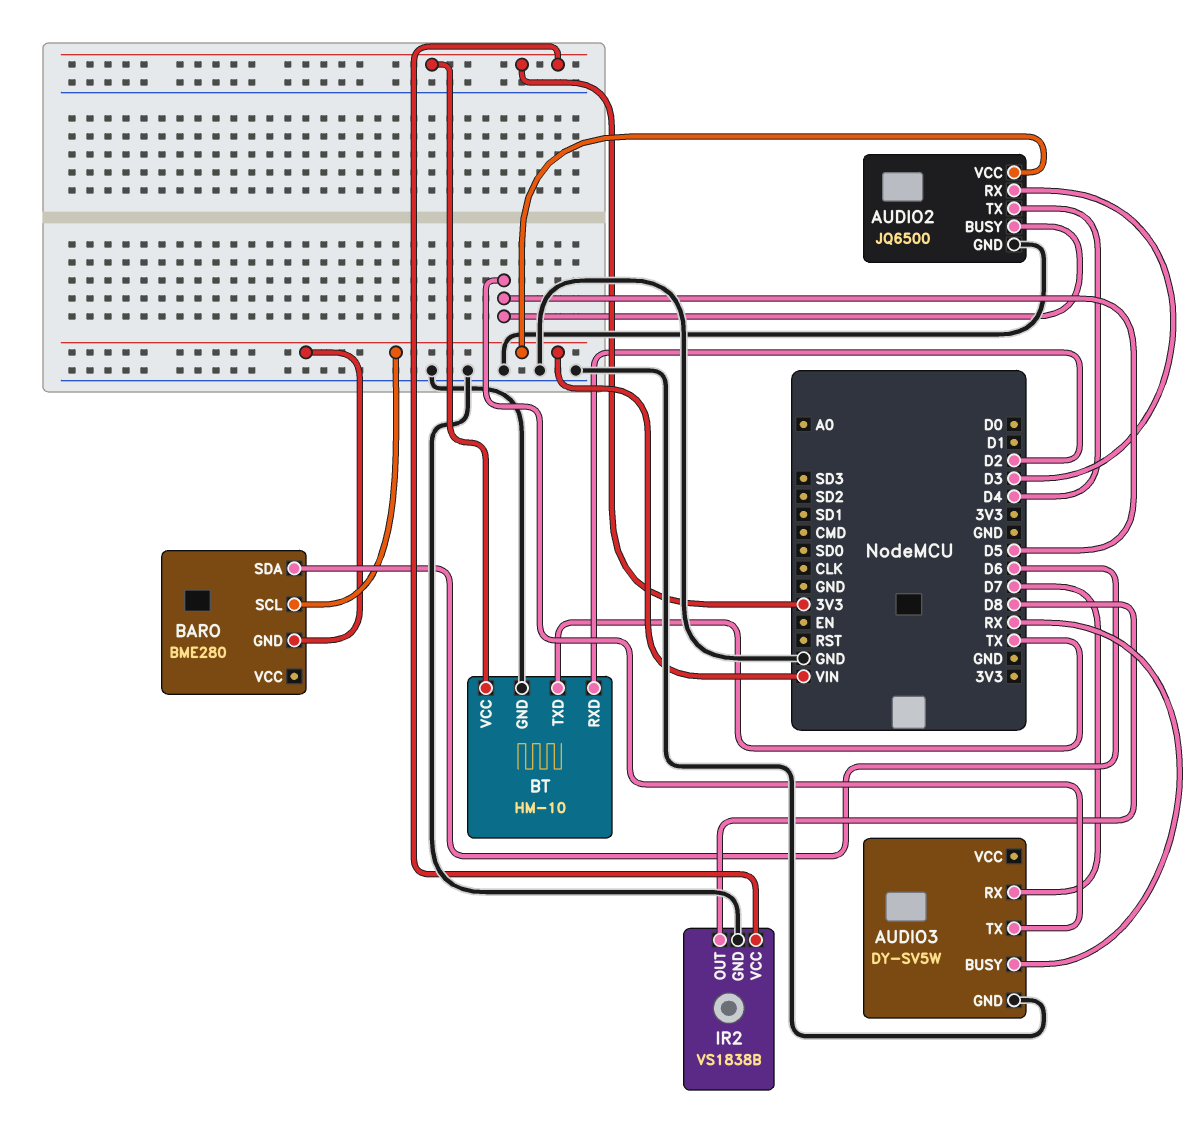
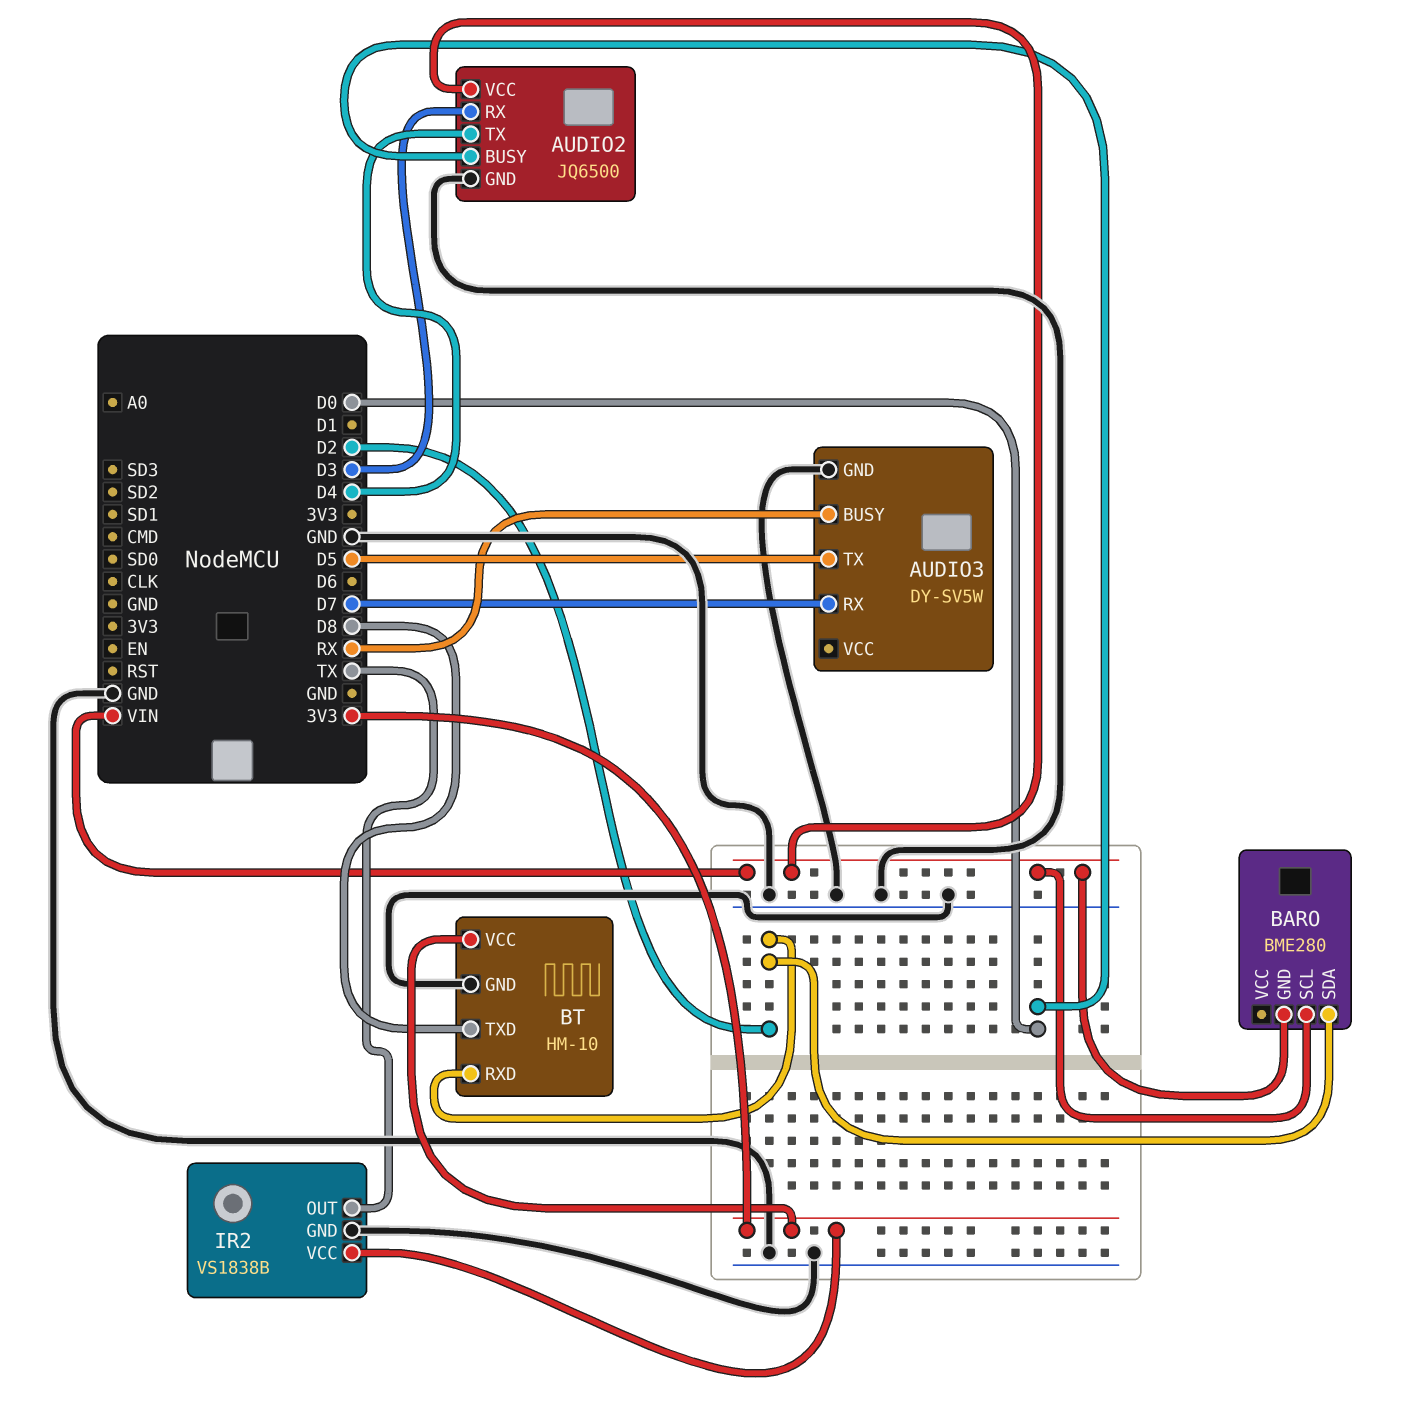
AUDIO2 pin BUSY: D5 -> D0
BARO pin SDA: D6 -> D2
BT pin TXD: TX -> D8
IR2 pin OUT: D8 -> TX

